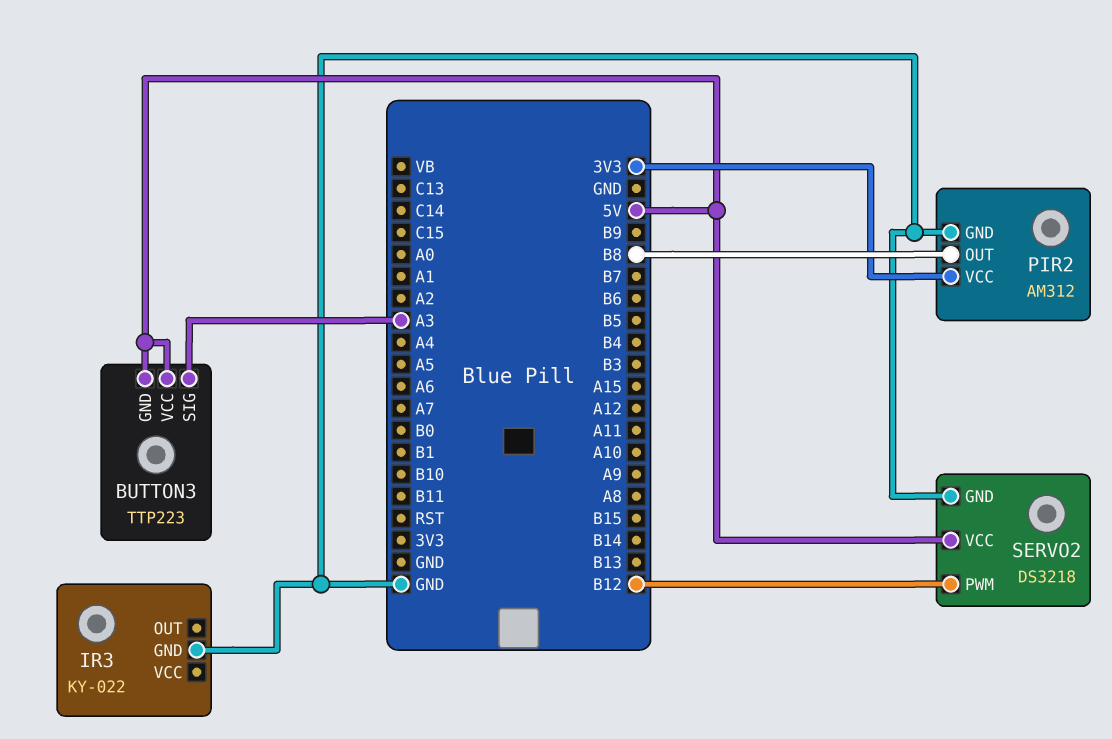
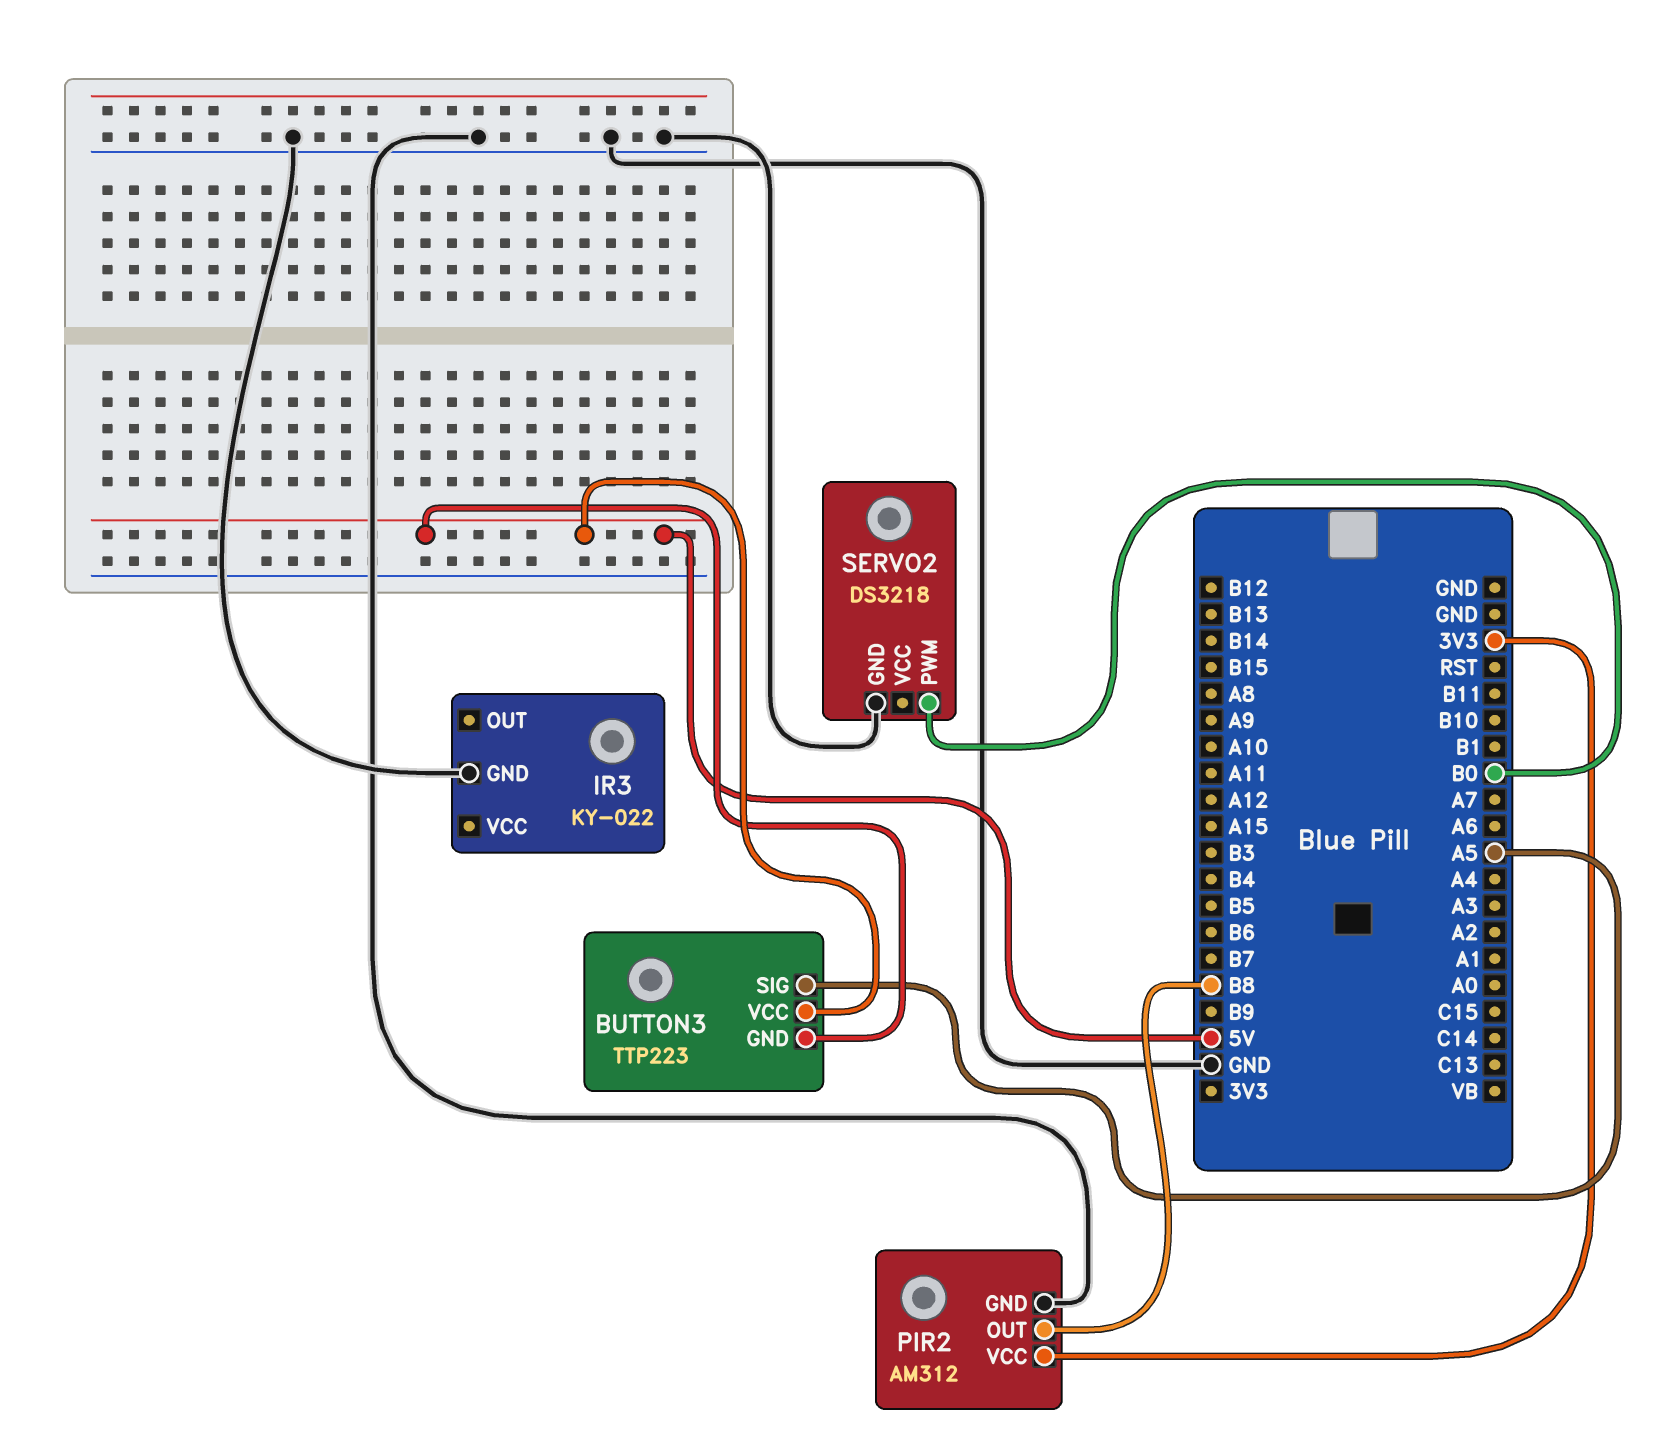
BUTTON3 pin SIG: A3 -> A5
SERVO2 pin PWM: B12 -> B0
SERVO2 pin VCC: 5V -> none

